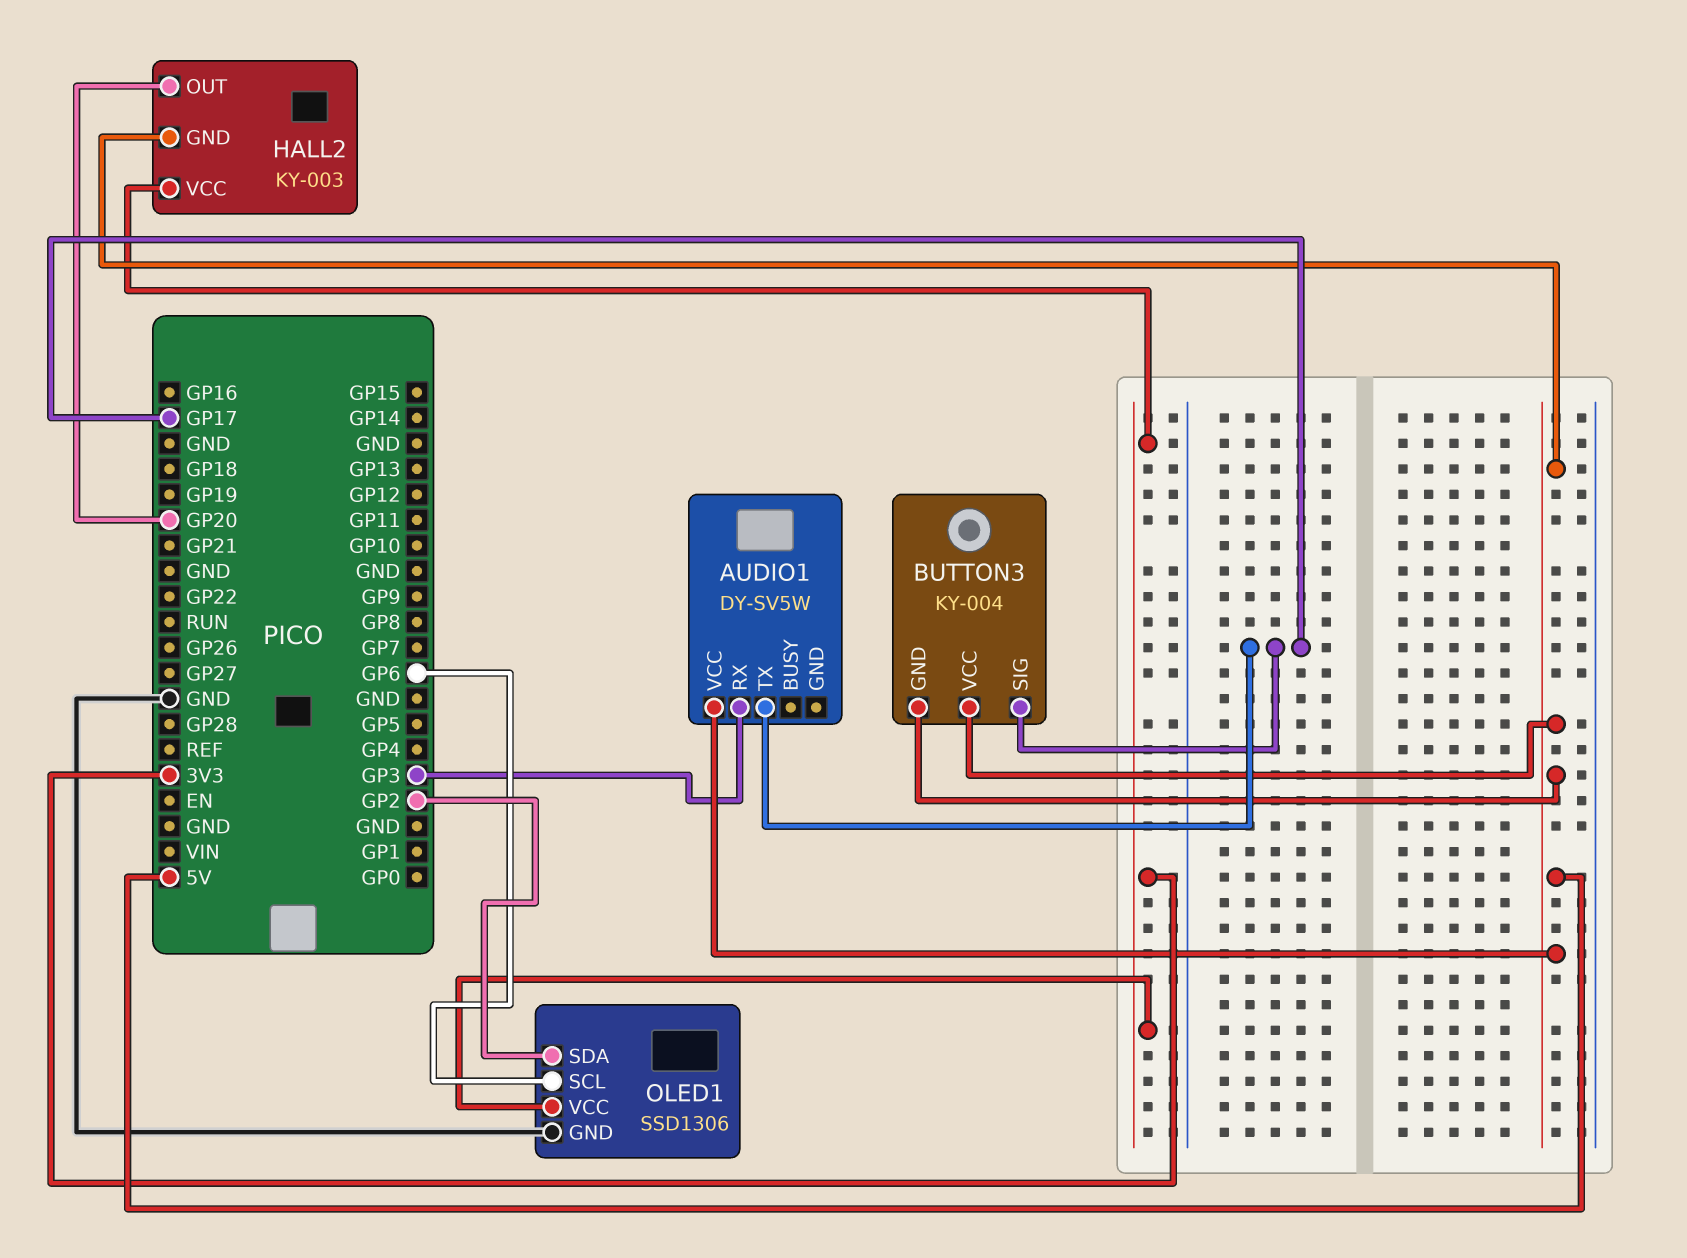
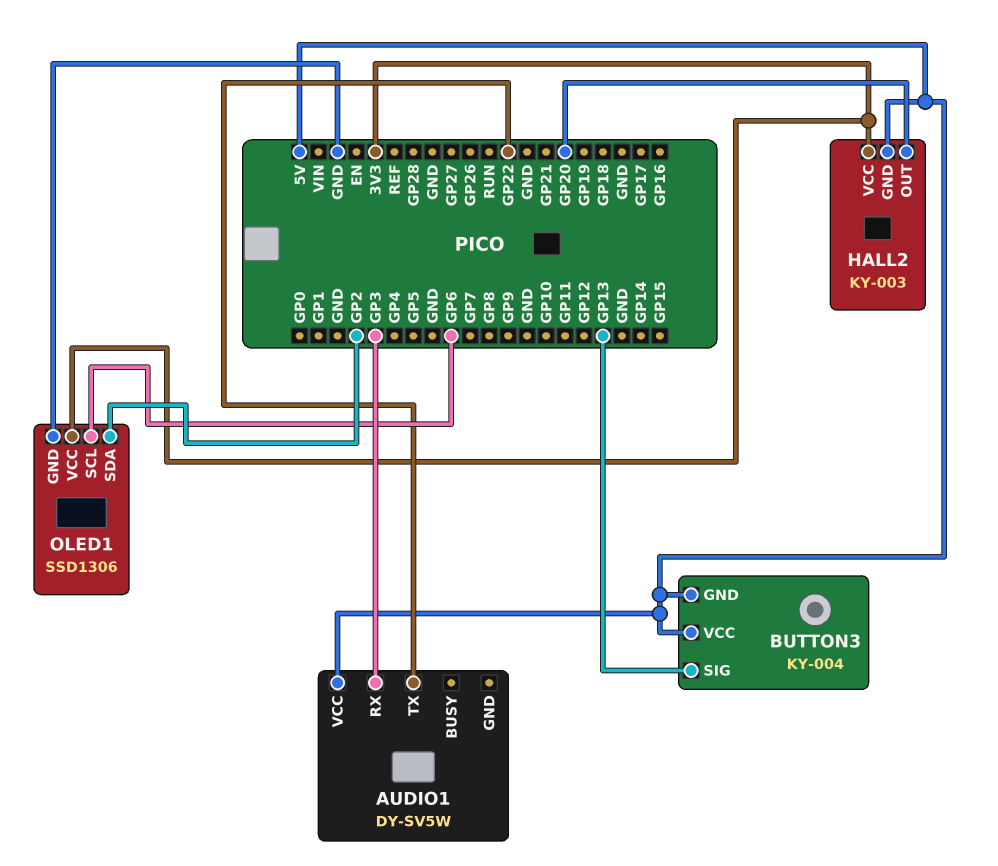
AUDIO1 pin TX: GP17 -> GP22
BUTTON3 pin SIG: GP17 -> GP13

